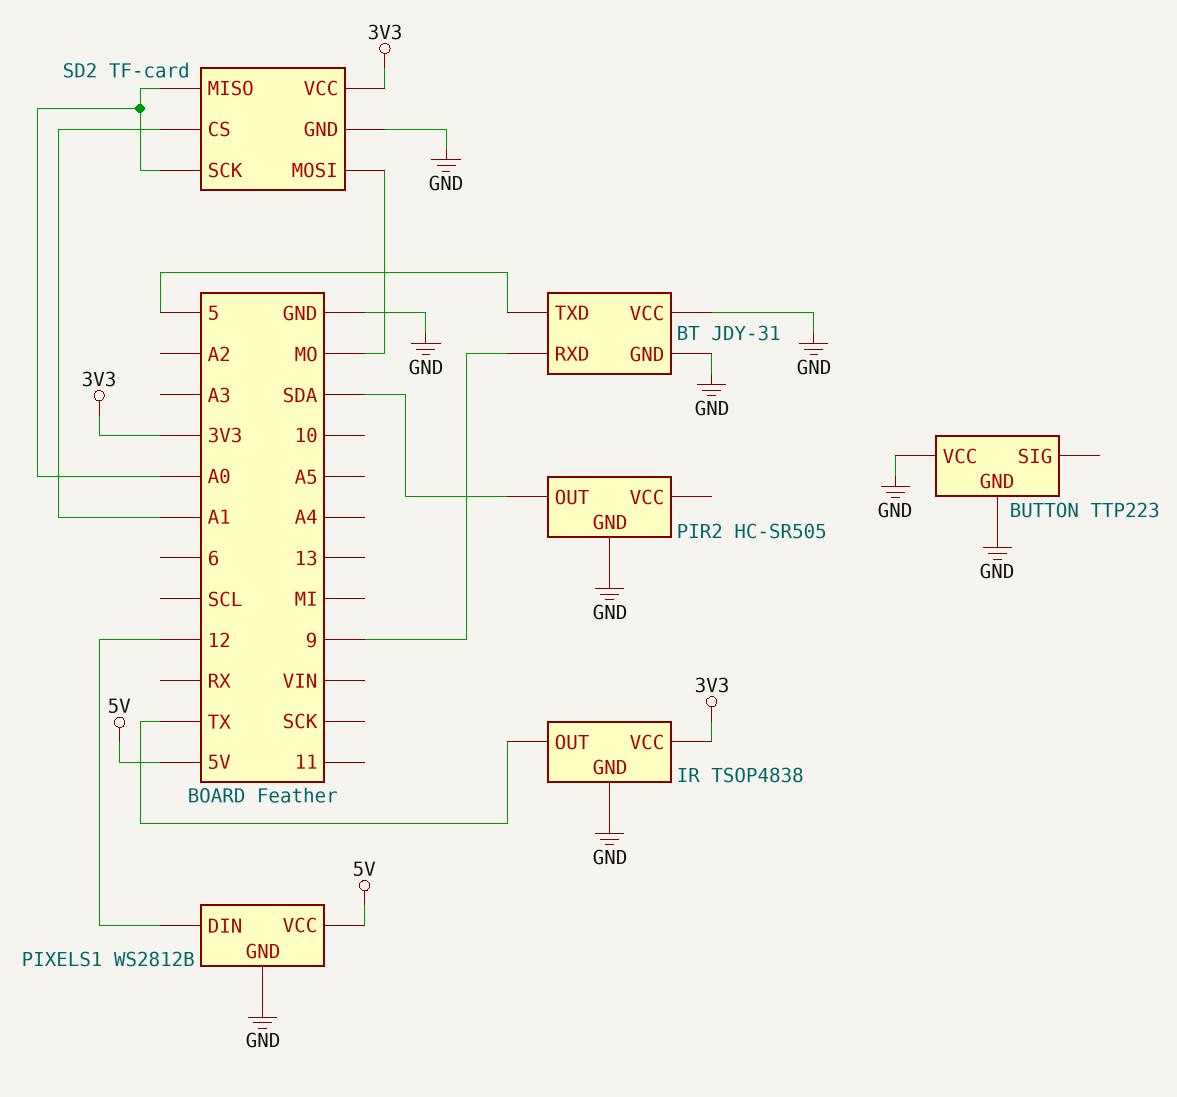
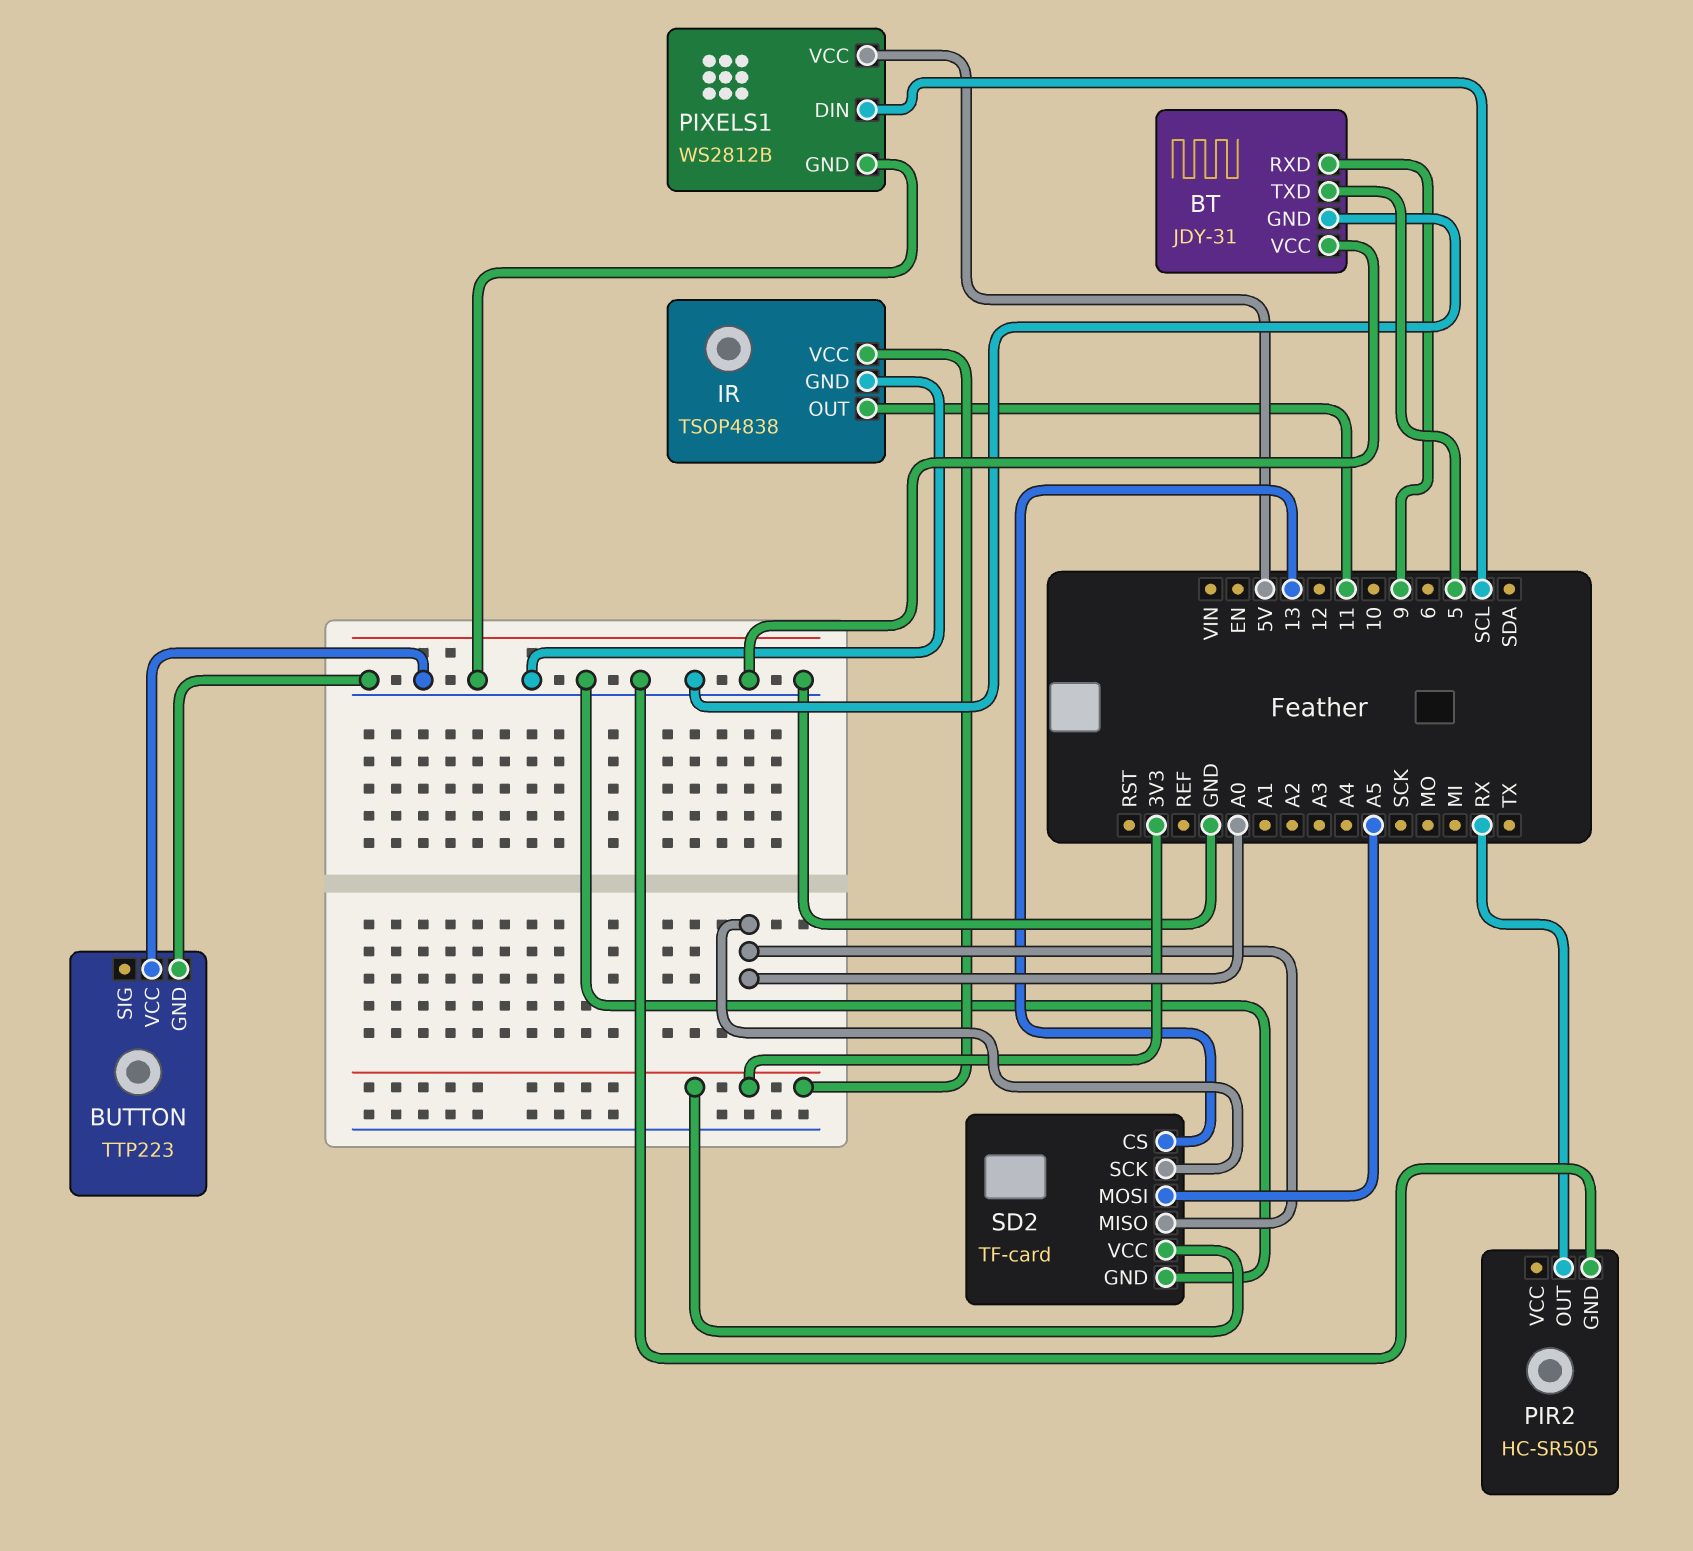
IR pin OUT: TX -> 11
PIR2 pin OUT: SDA -> RX
PIXELS1 pin DIN: 12 -> SCL
SD2 pin CS: A1 -> 13
SD2 pin MOSI: MO -> A5

